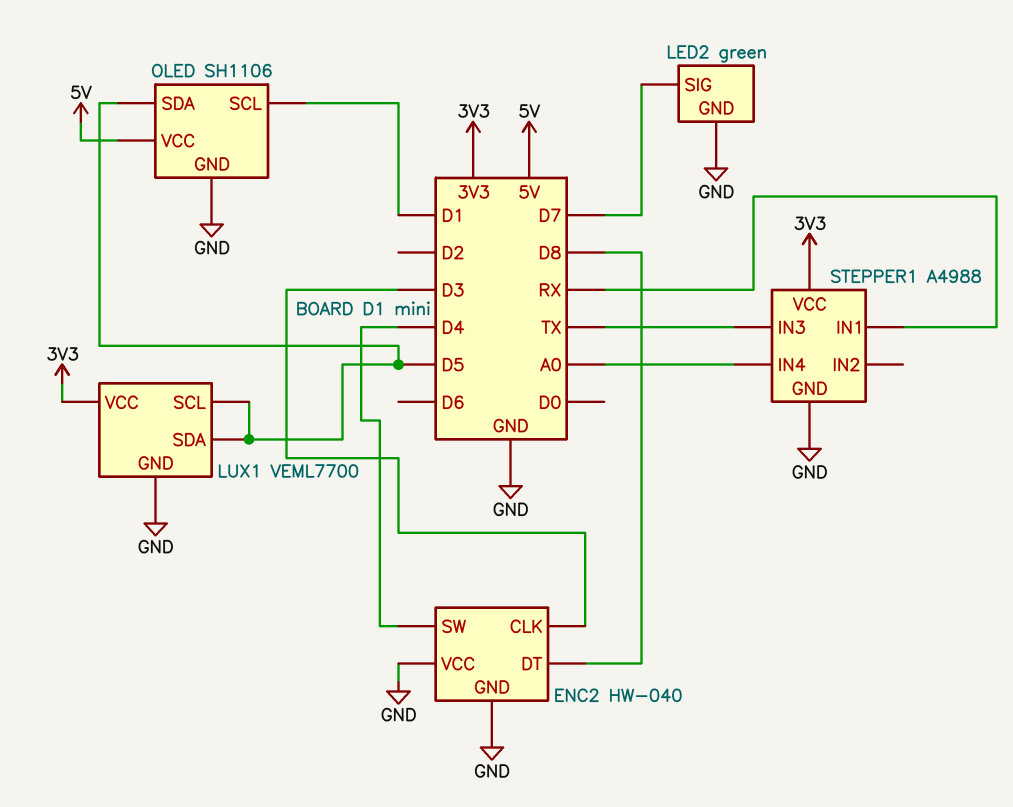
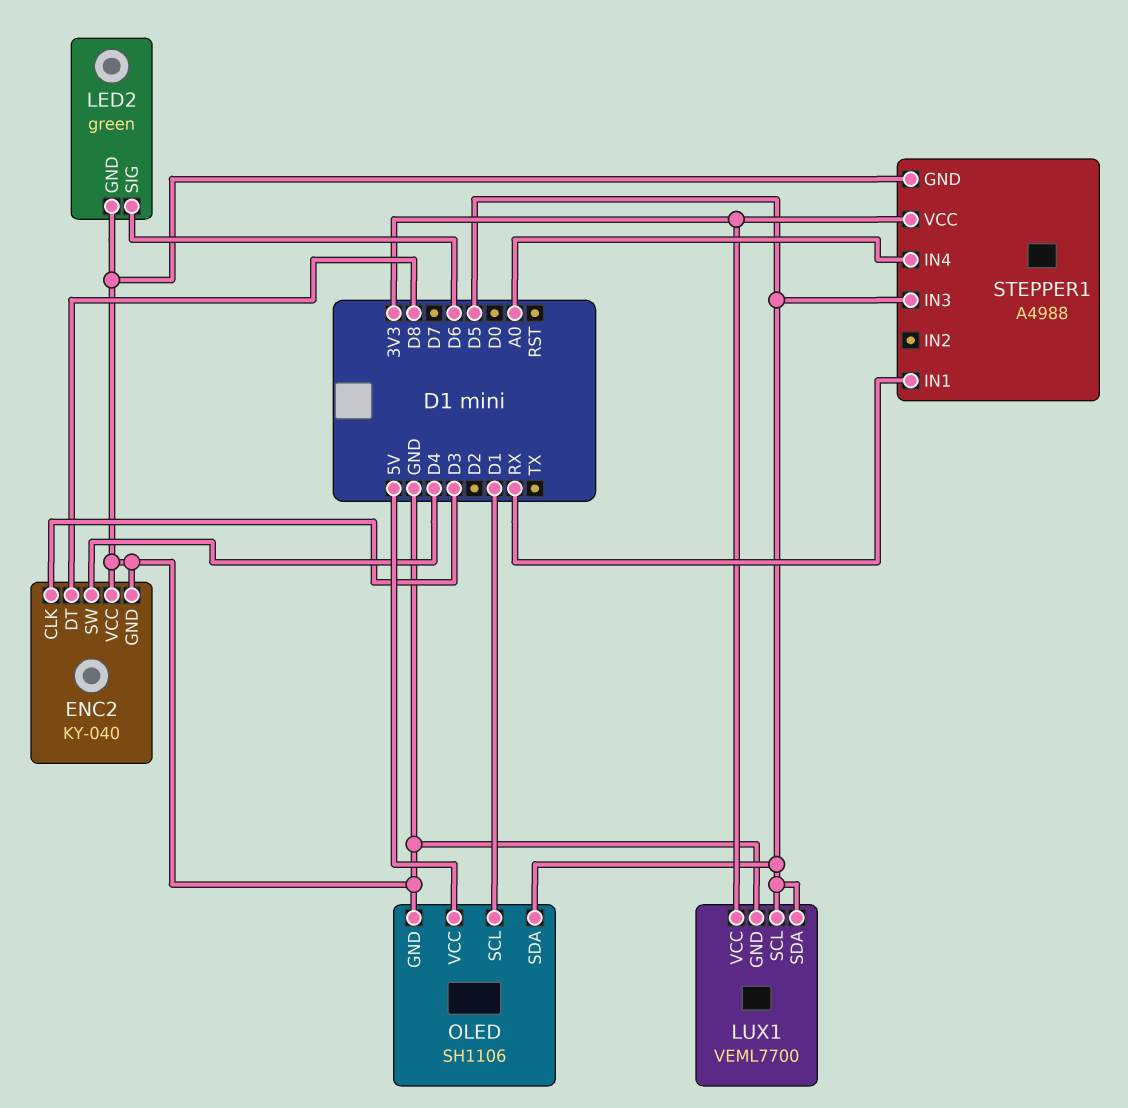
ENC2: HW-040 -> KY-040
LED2 pin SIG: D7 -> D6
STEPPER1 pin IN3: TX -> D5

